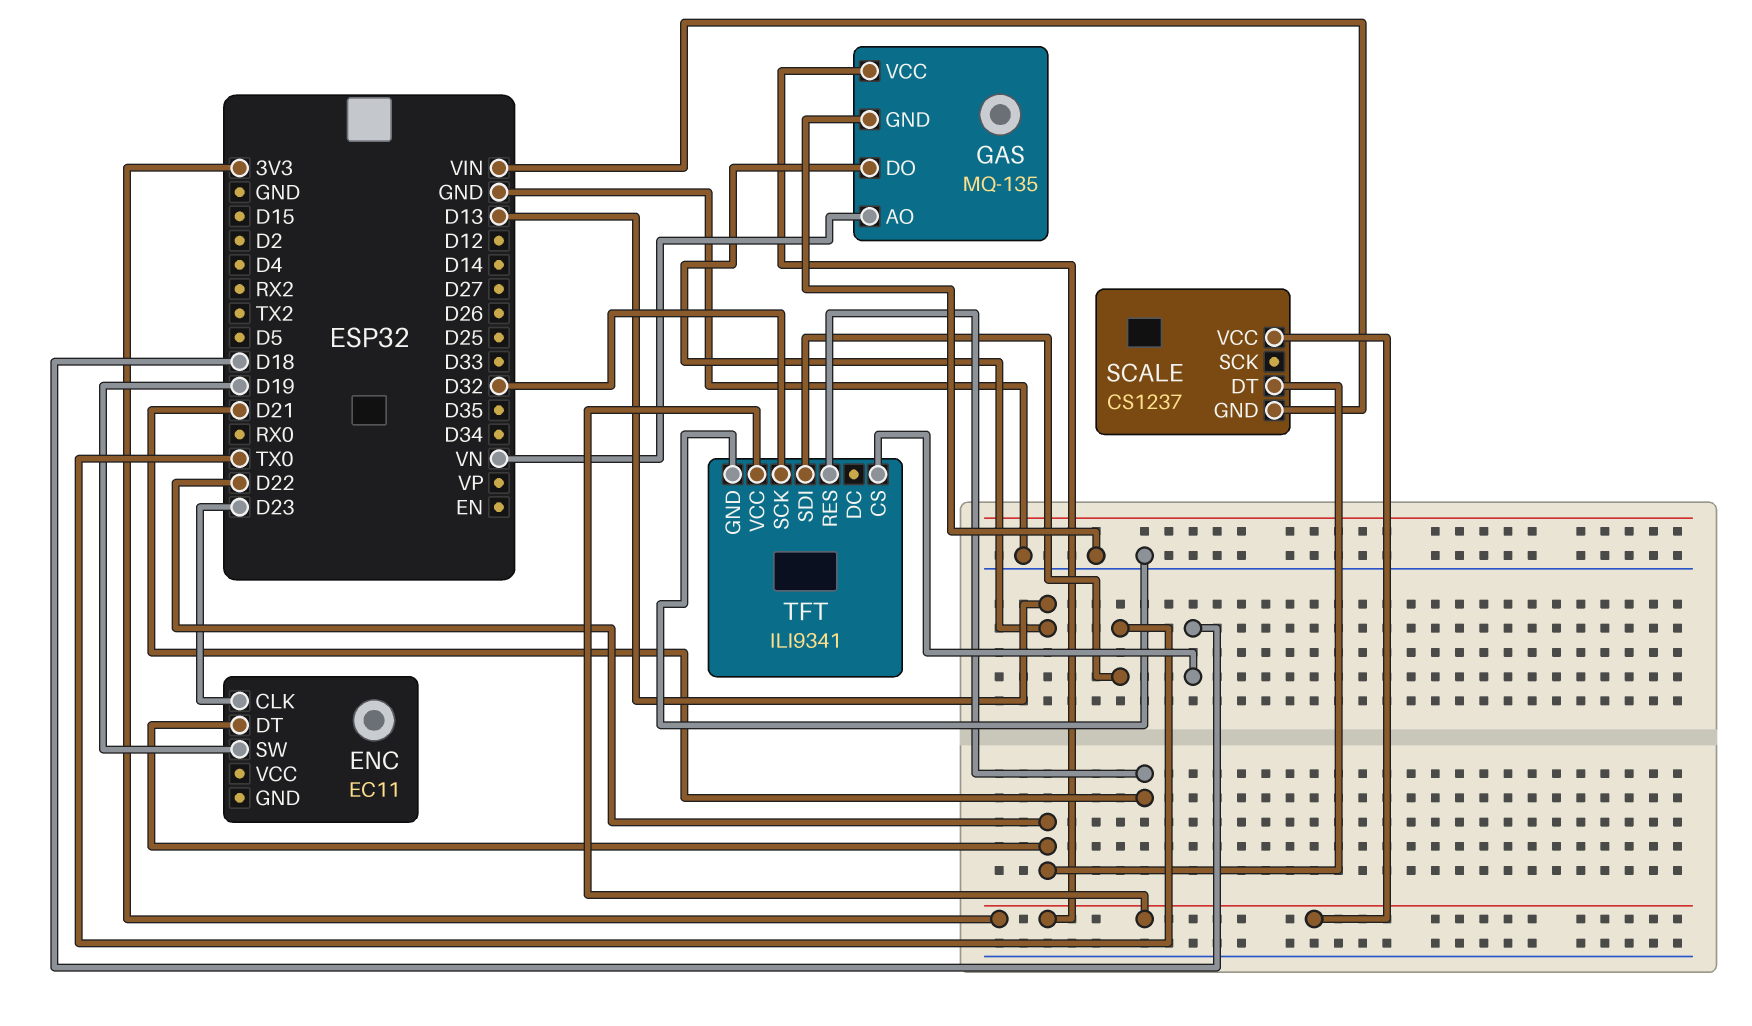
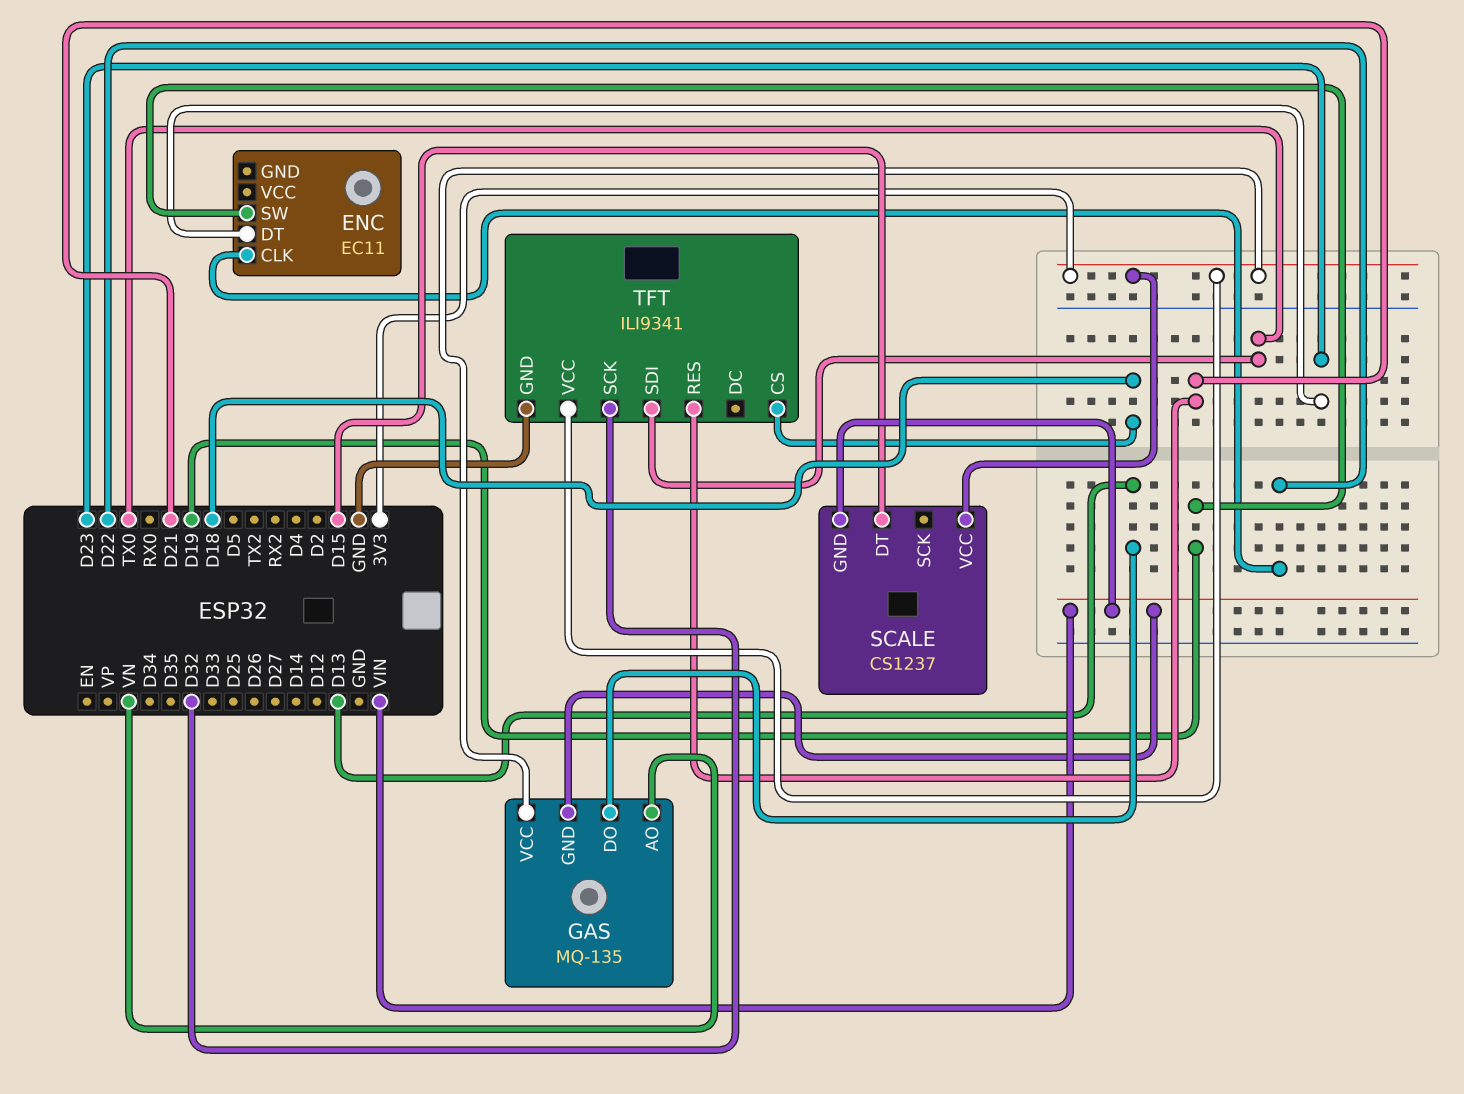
ENC pin CLK: D23 -> D22
ENC pin DT: D22 -> D23
GAS pin GND: GND -> VIN
SCALE pin DT: D22 -> D15

